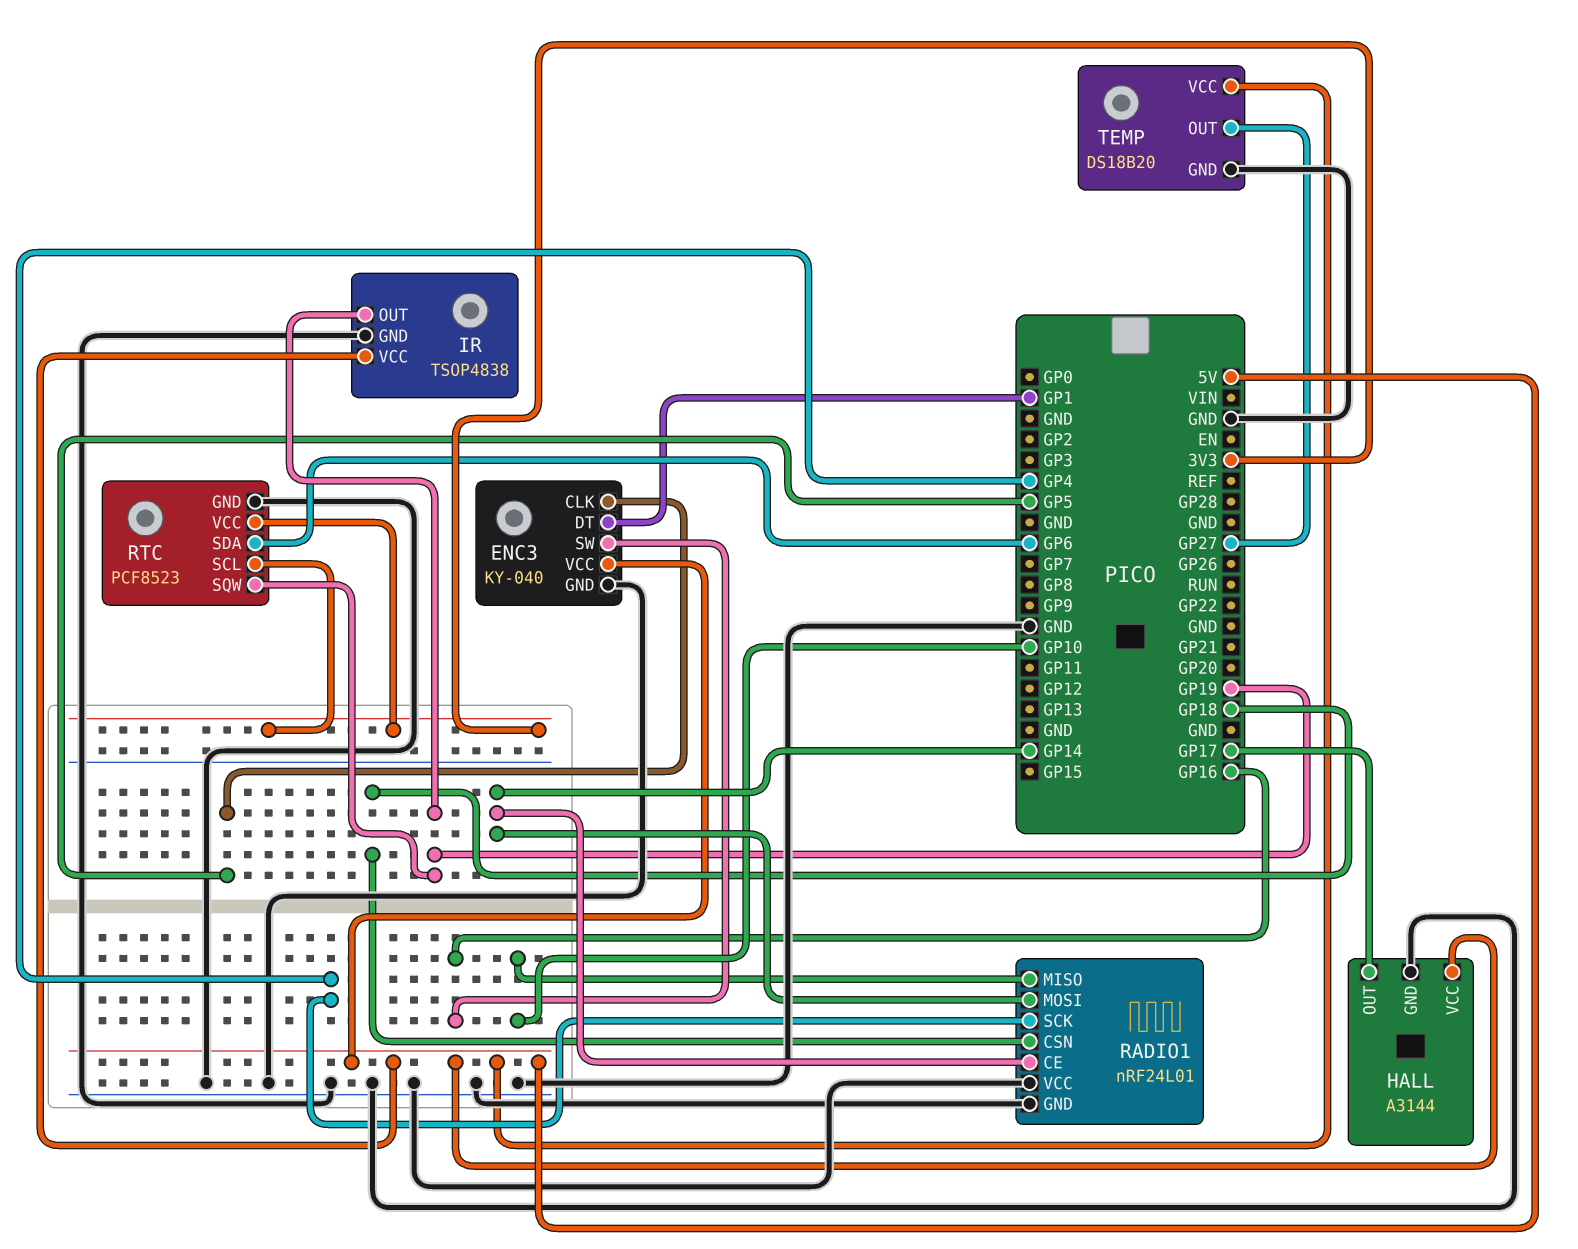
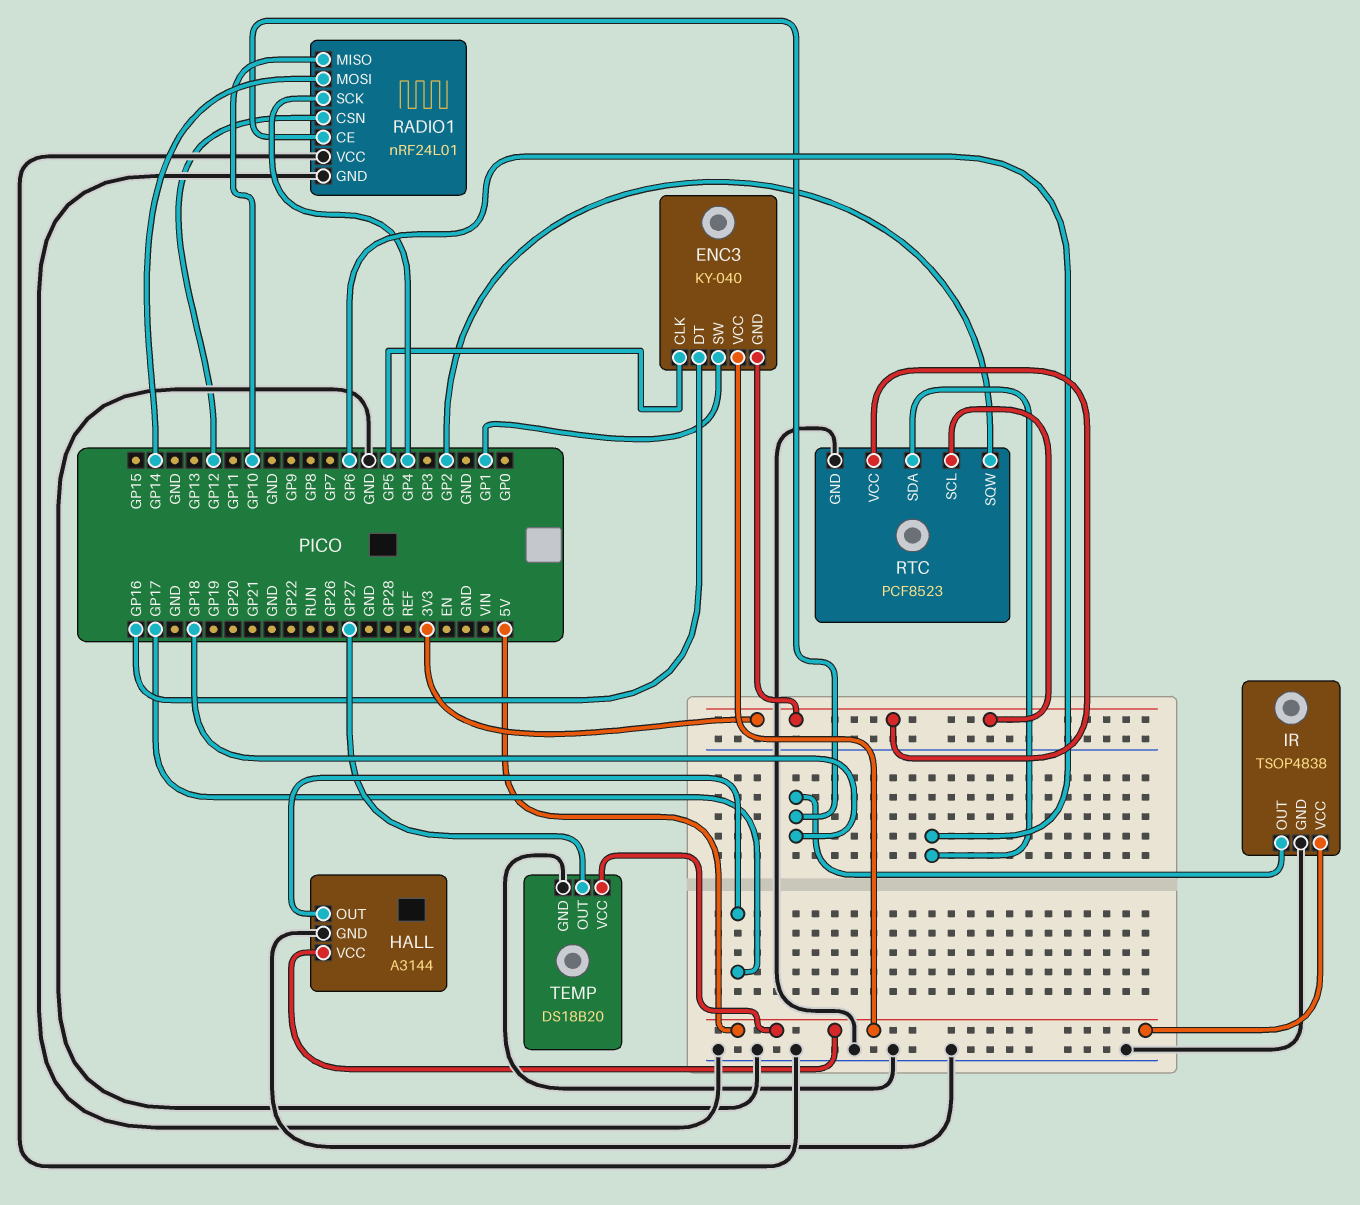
ENC3 pin DT: GP1 -> GP16
ENC3 pin GND: GND -> 3V3
ENC3 pin SW: GP16 -> GP1
IR pin OUT: GP19 -> GP18
RADIO1 pin CE: GP14 -> GP18
RADIO1 pin CSN: GP18 -> GP12
RTC pin SQW: GP19 -> GP2

